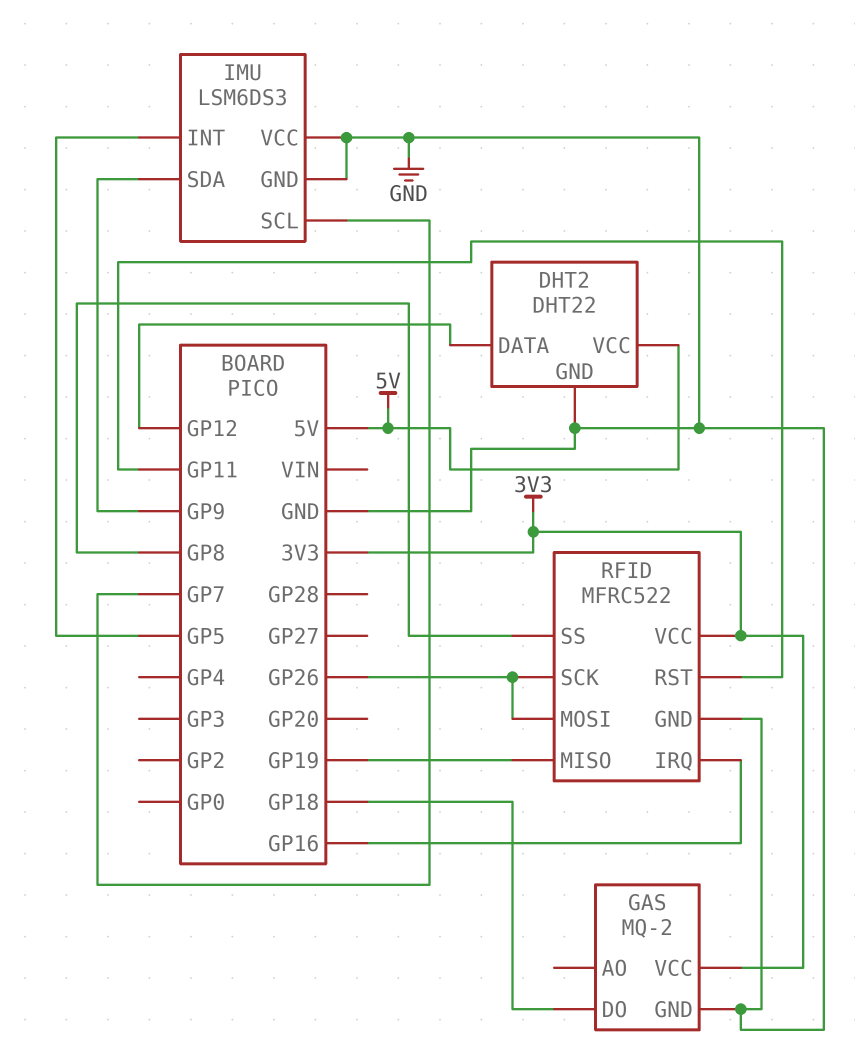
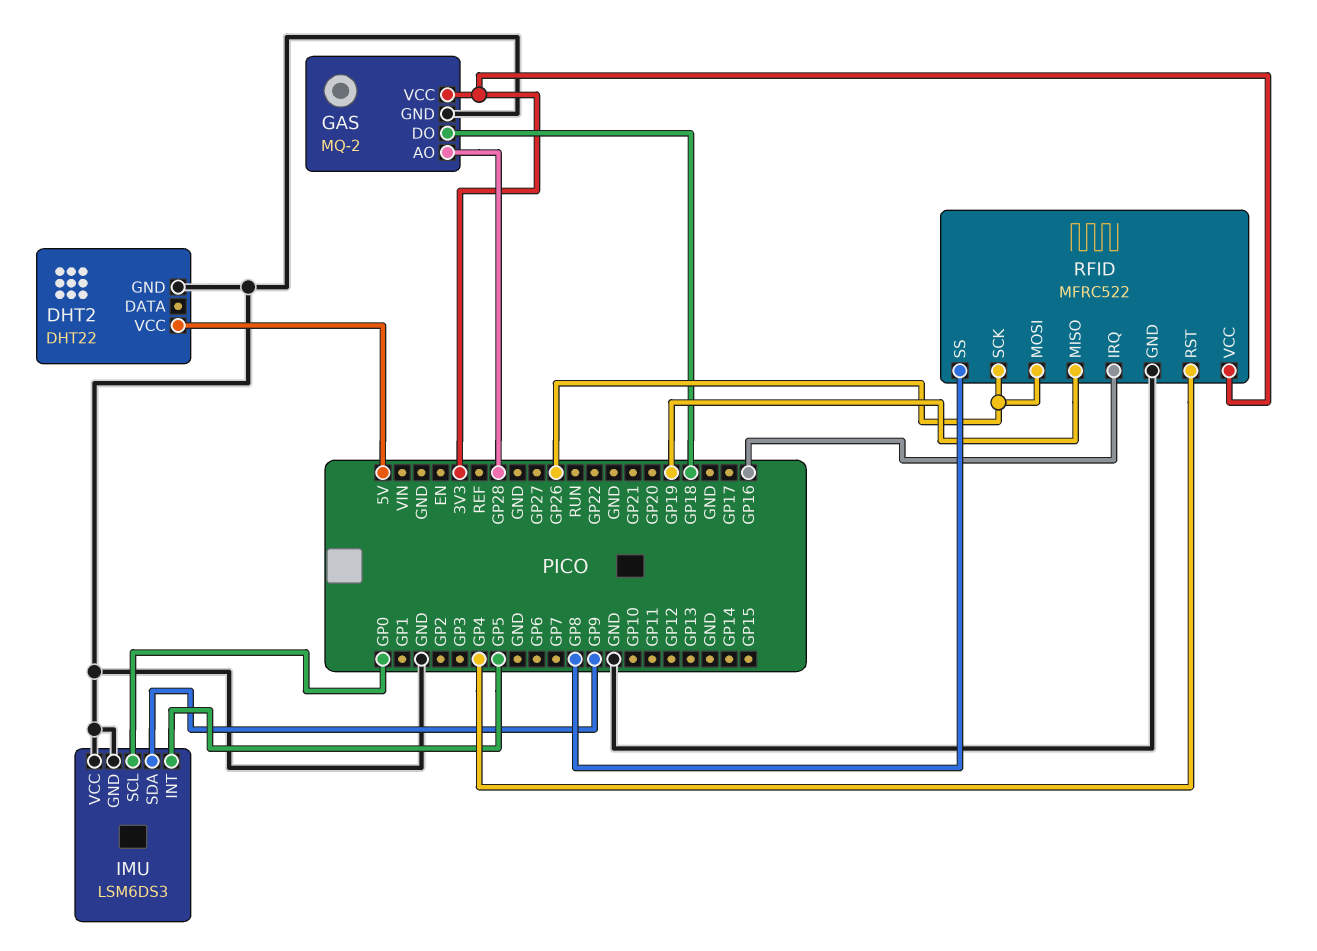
DHT2 pin DATA: GP12 -> none
GAS pin AO: none -> GP28
IMU pin SCL: GP7 -> GP0
RFID pin RST: GP11 -> GP4

